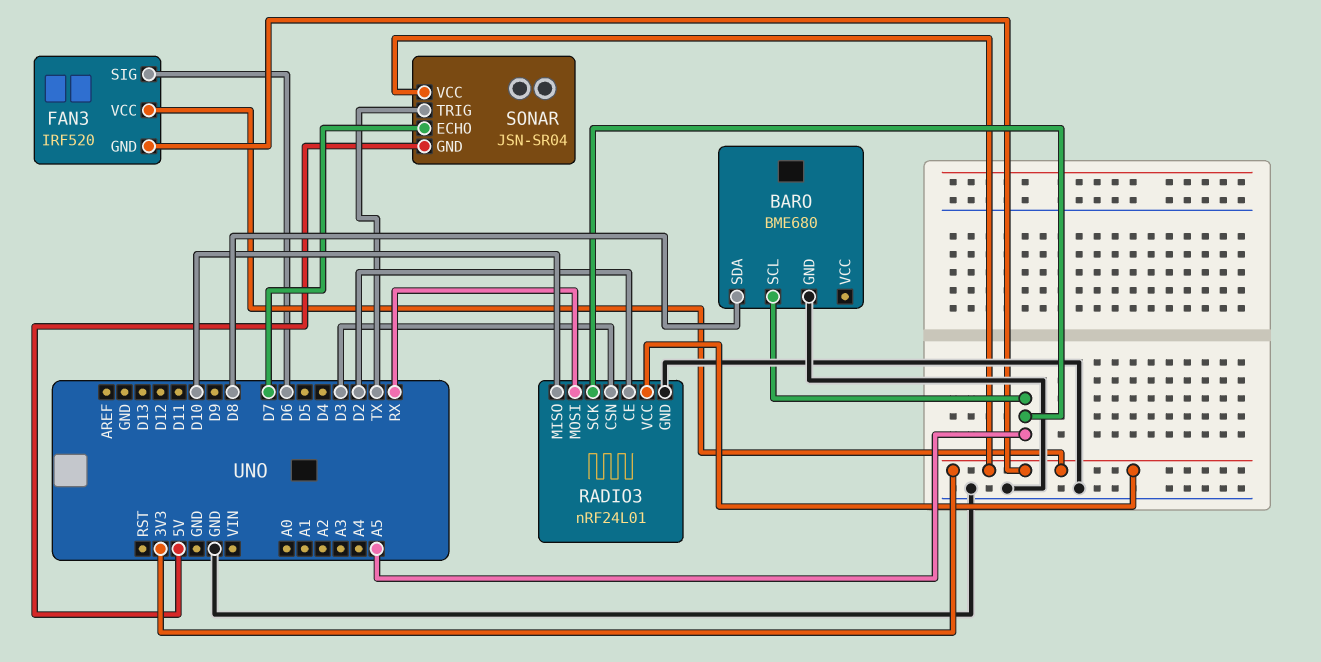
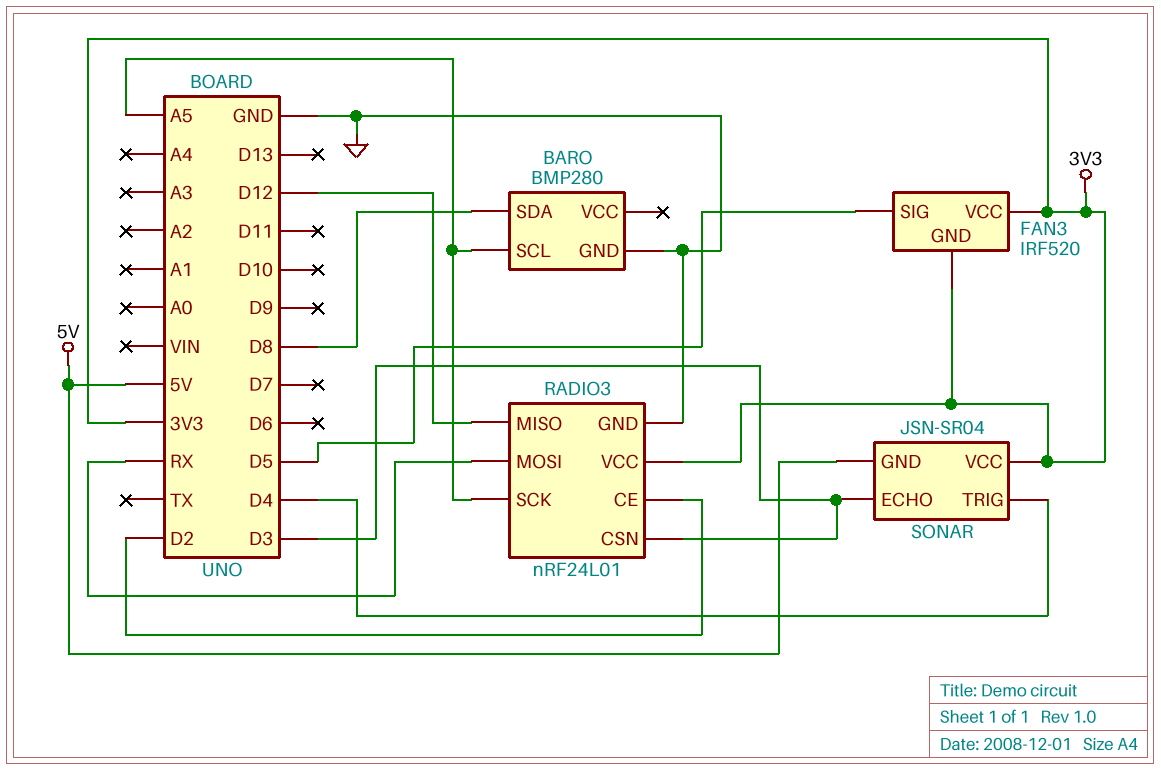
BARO: BME680 -> BMP280
FAN3 pin SIG: D6 -> D5
RADIO3 pin MISO: D10 -> D12
SONAR pin ECHO: D7 -> D3
SONAR pin TRIG: TX -> D4

